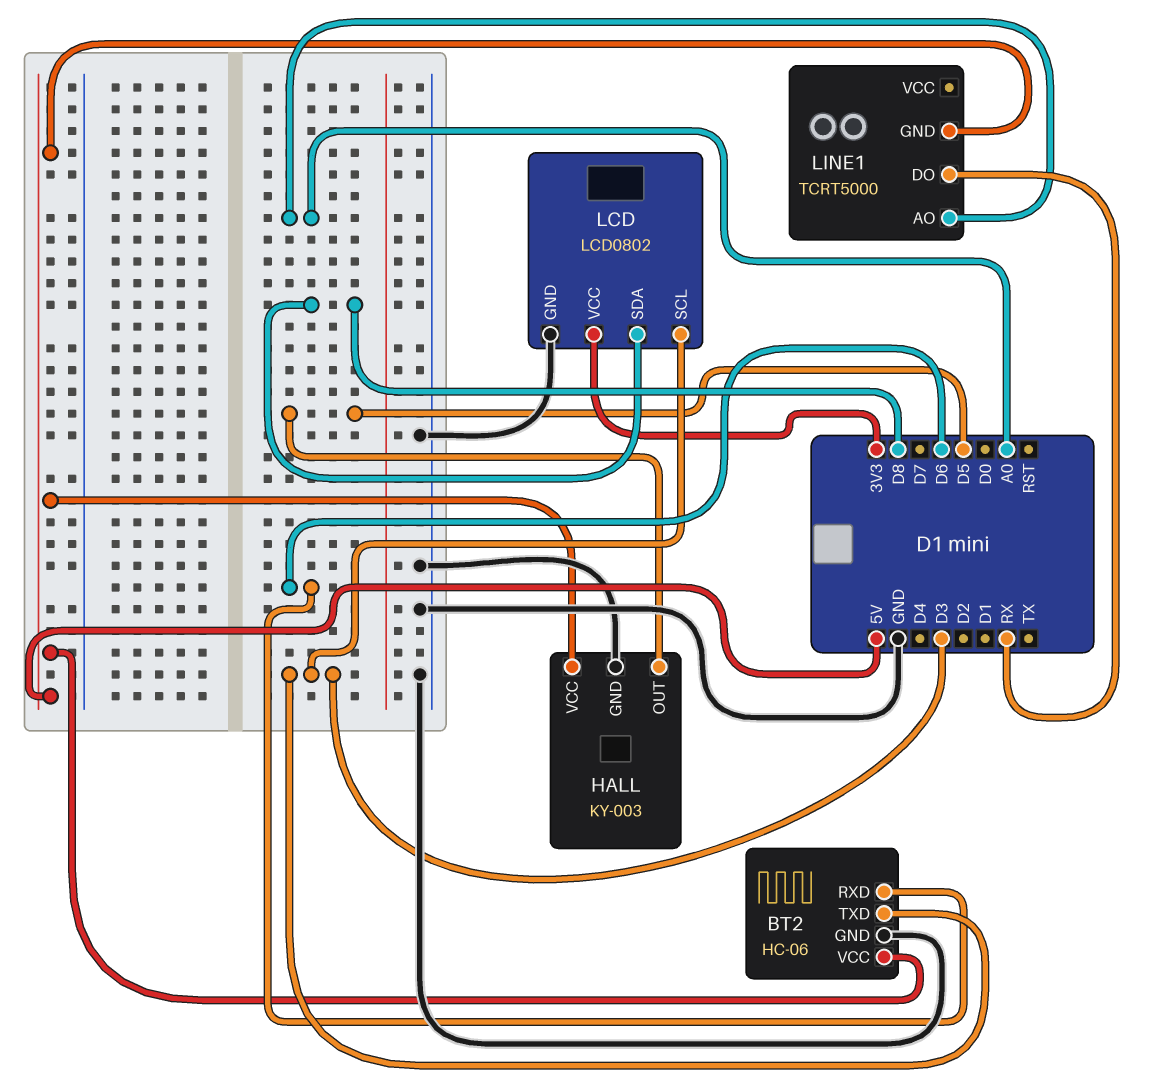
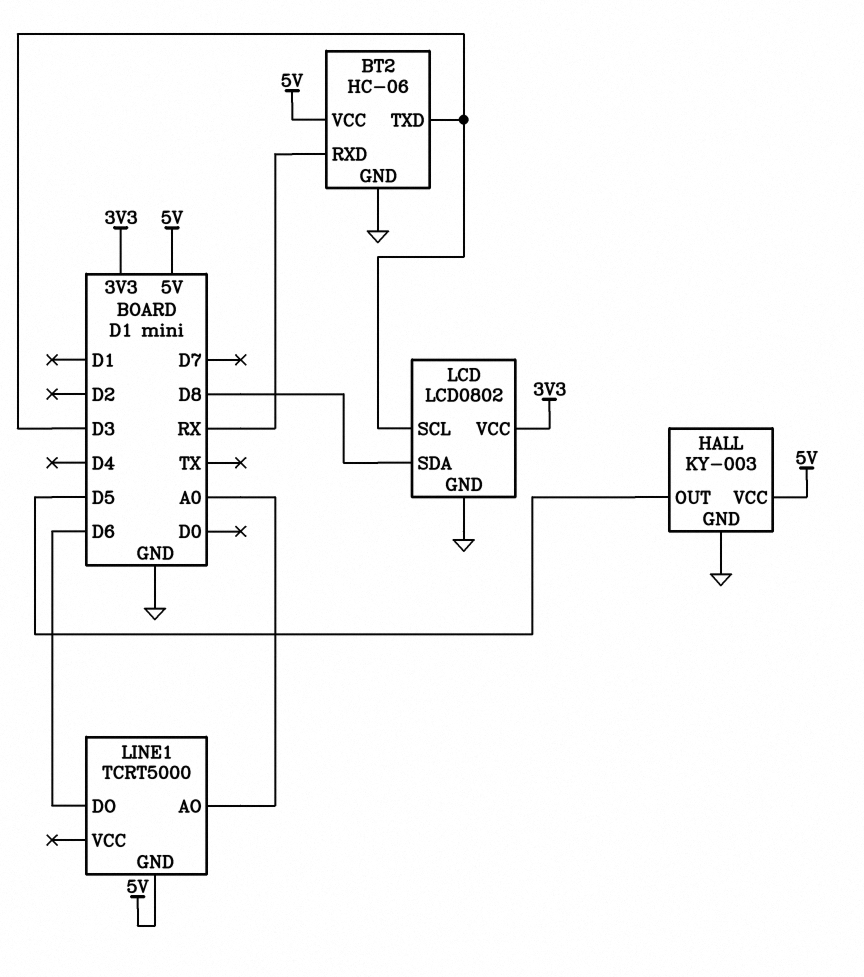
BT2 pin RXD: D6 -> RX
LINE1 pin DO: RX -> D6

